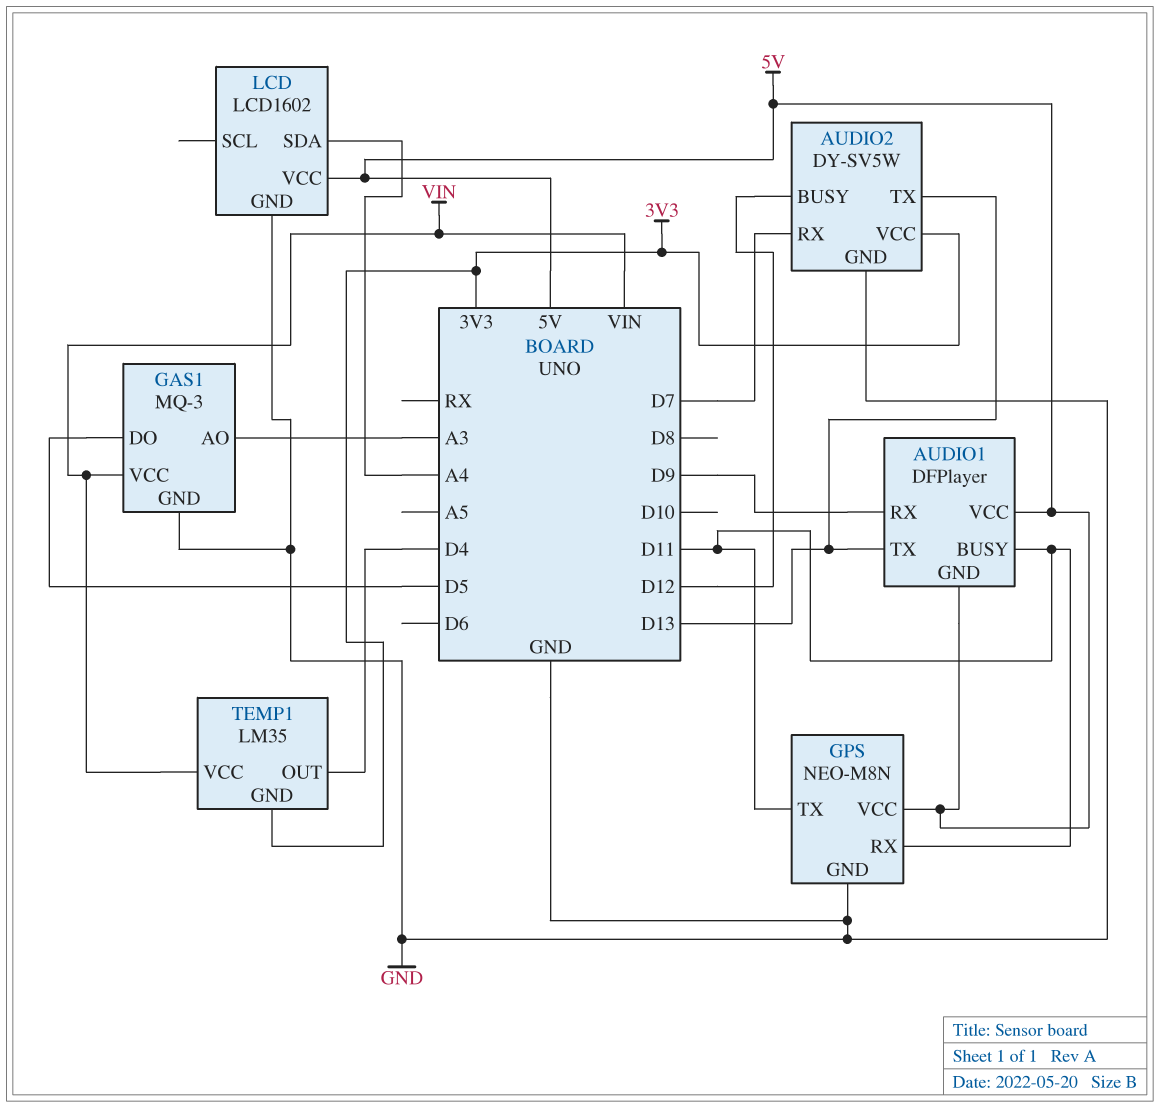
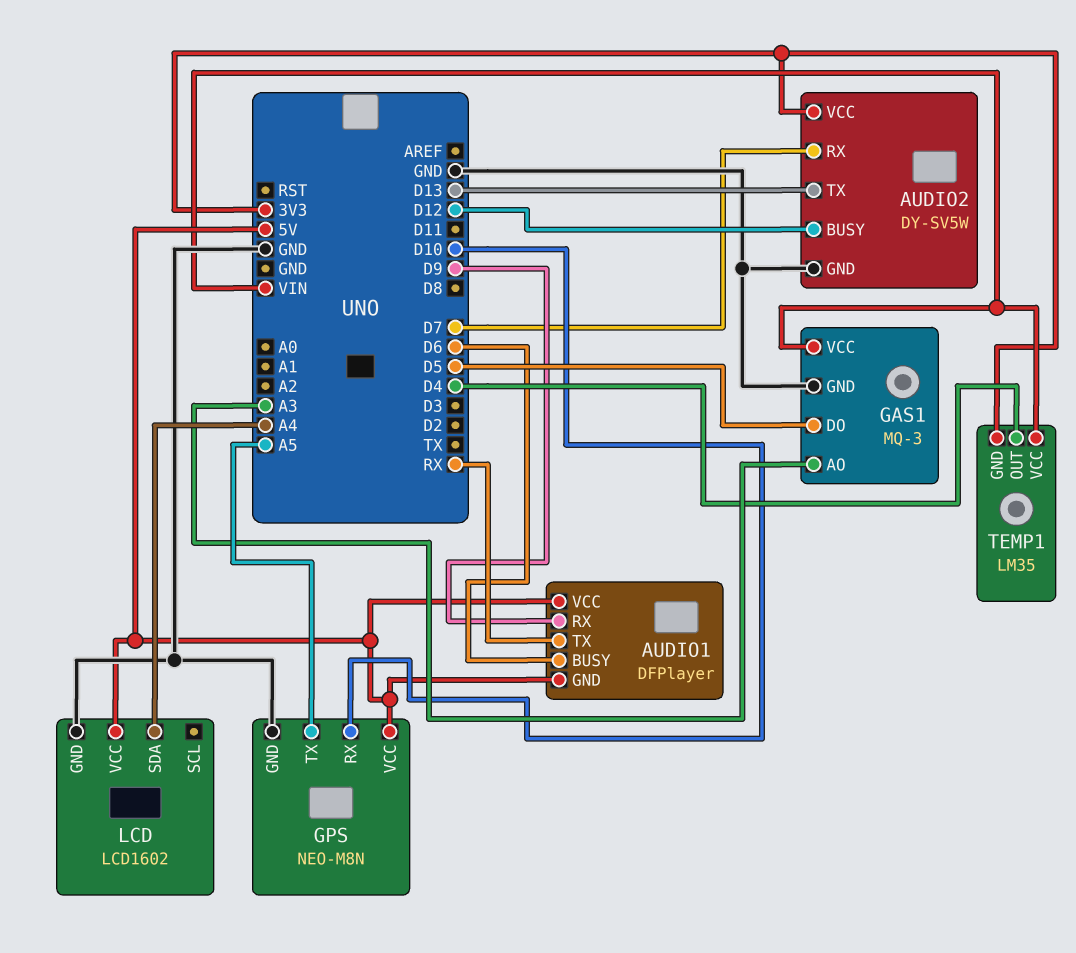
AUDIO1 pin BUSY: D11 -> D6
AUDIO1 pin TX: D13 -> RX
GPS pin RX: D11 -> D10
GPS pin TX: D11 -> A5

